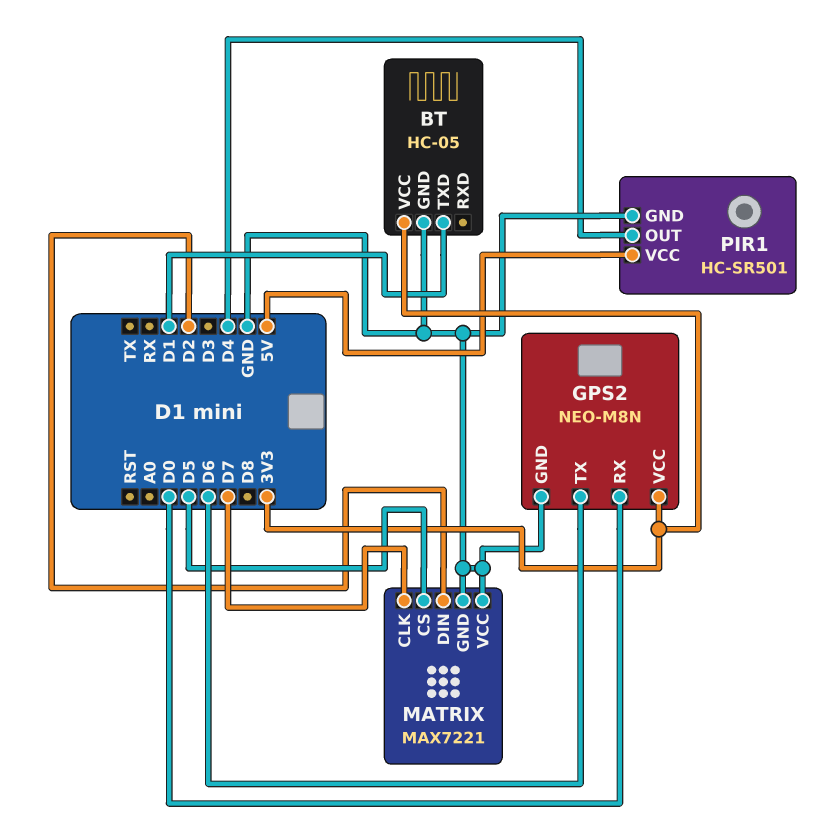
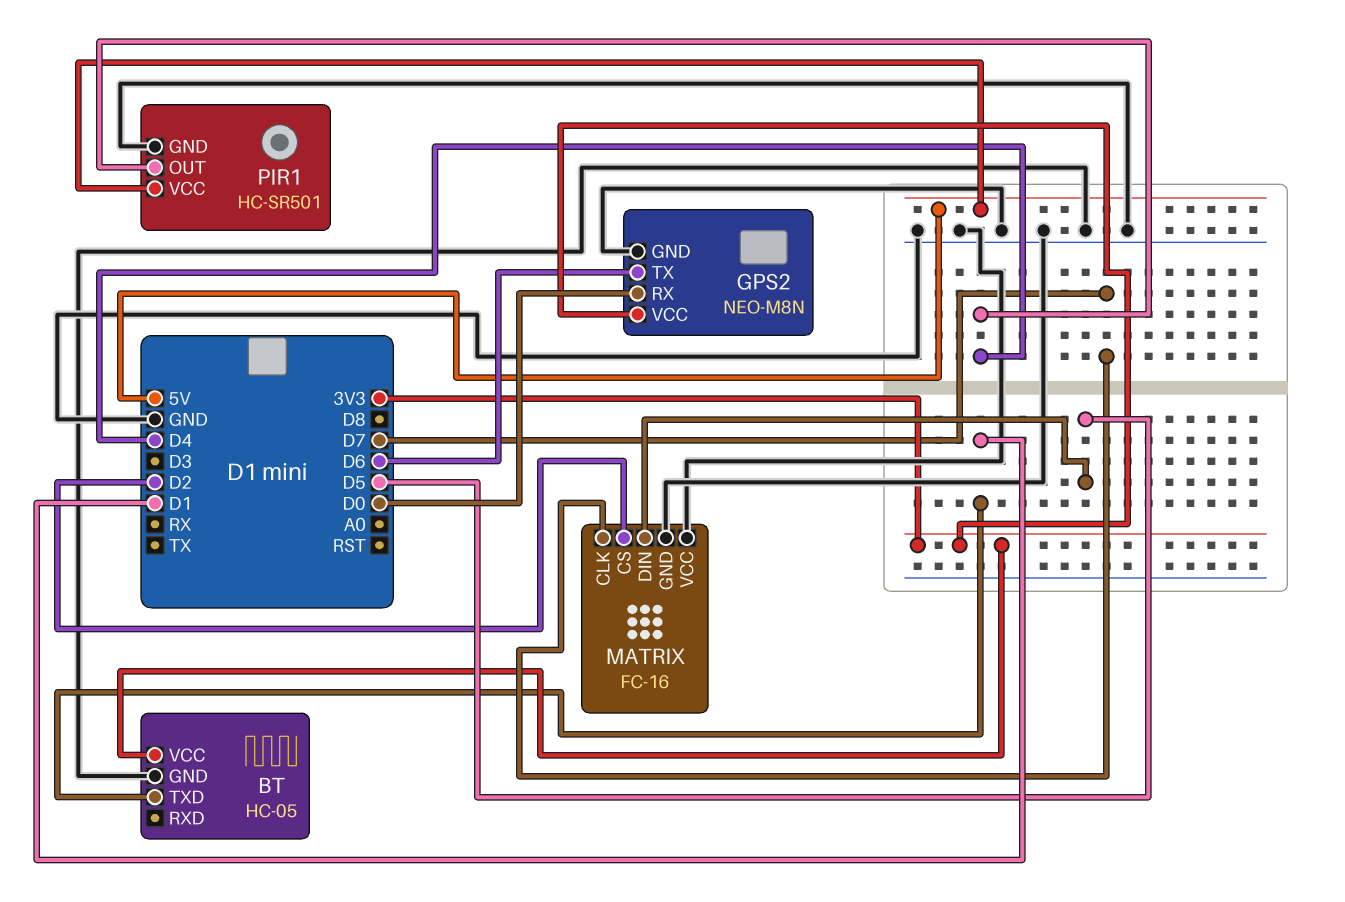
MATRIX: MAX7221 -> FC-16
MATRIX pin CS: D5 -> D2
MATRIX pin DIN: D2 -> D5

